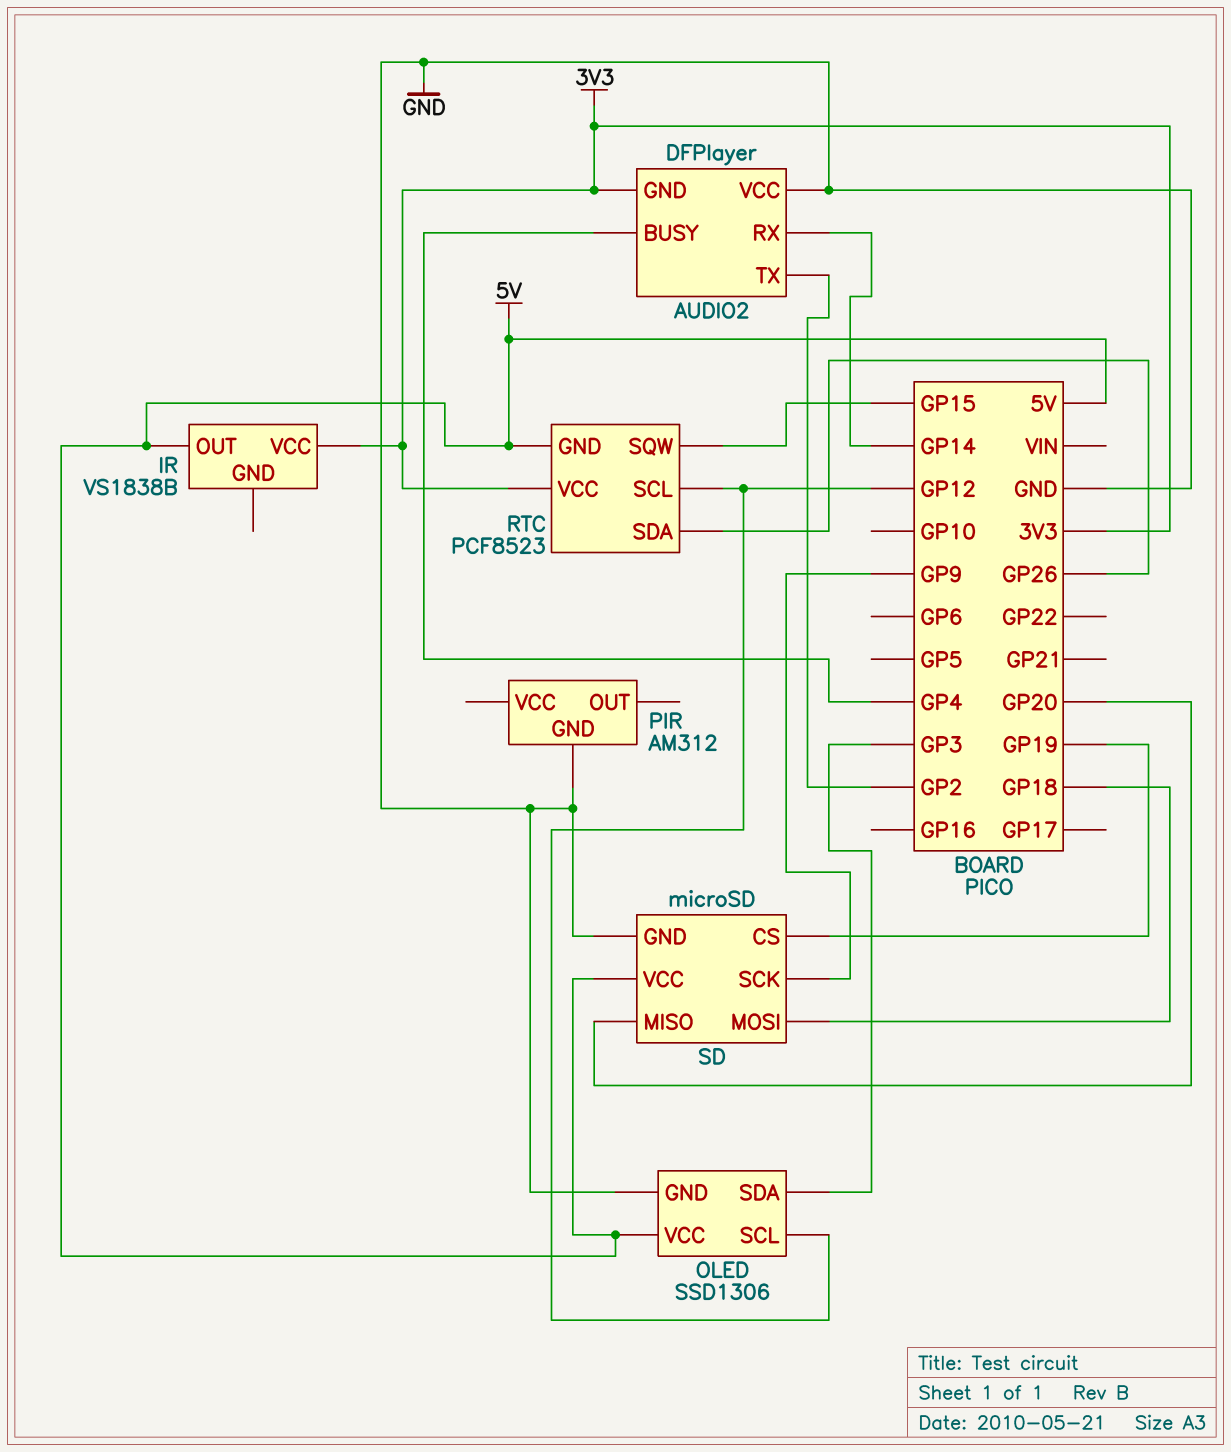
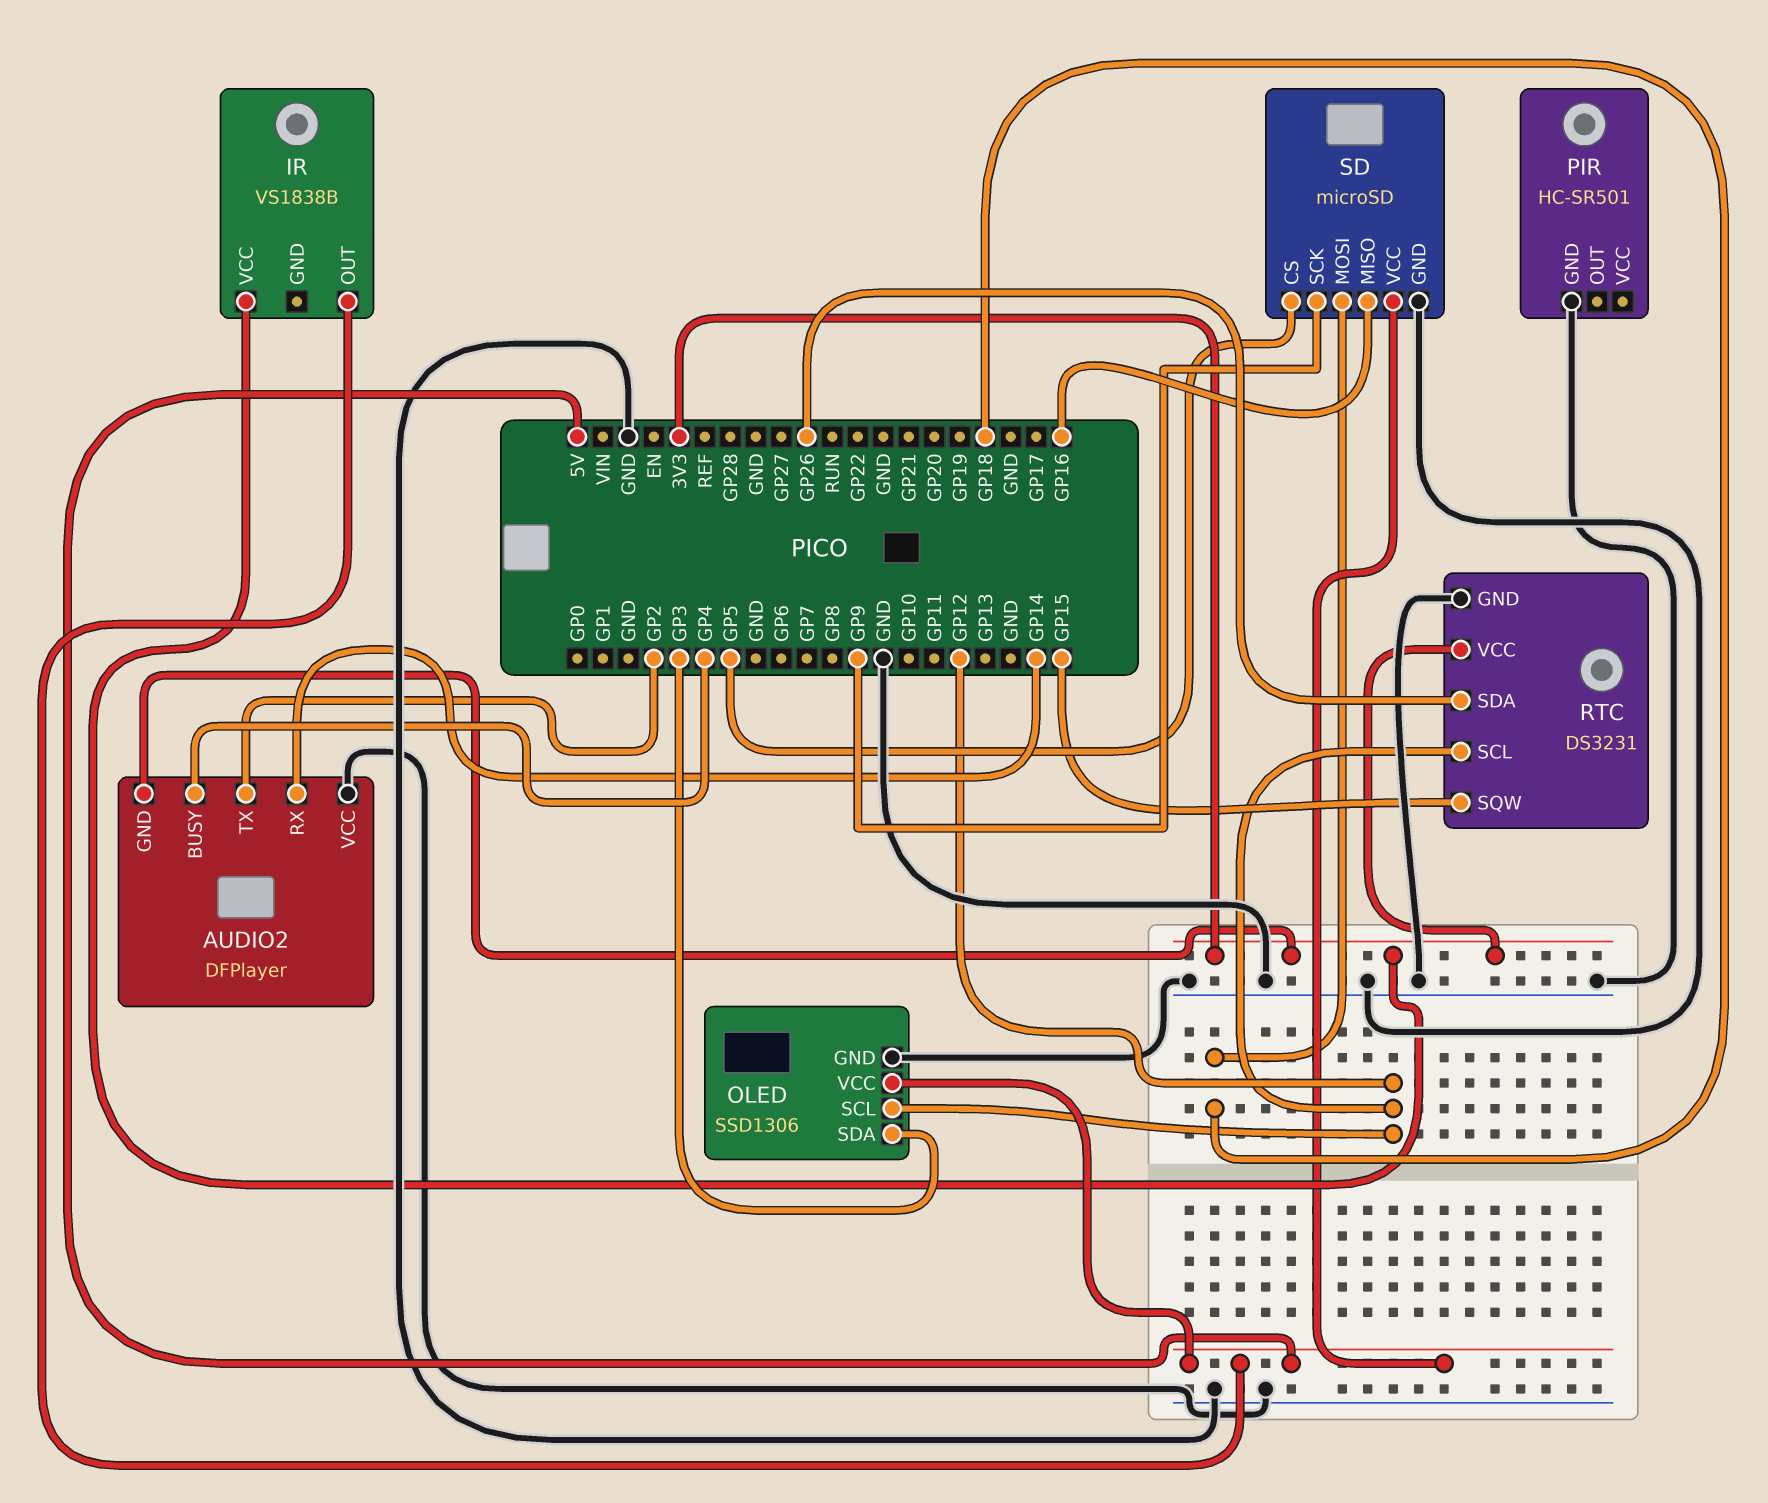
PIR: AM312 -> HC-SR501
RTC: PCF8523 -> DS3231
RTC pin GND: 5V -> GND
SD pin CS: GP19 -> GP5
SD pin MISO: GP20 -> GP16

